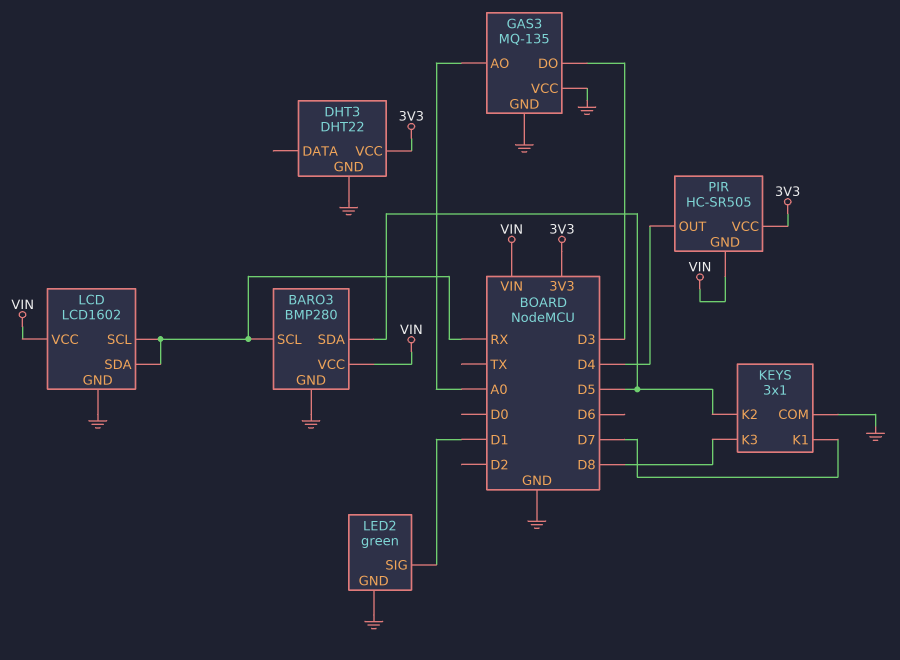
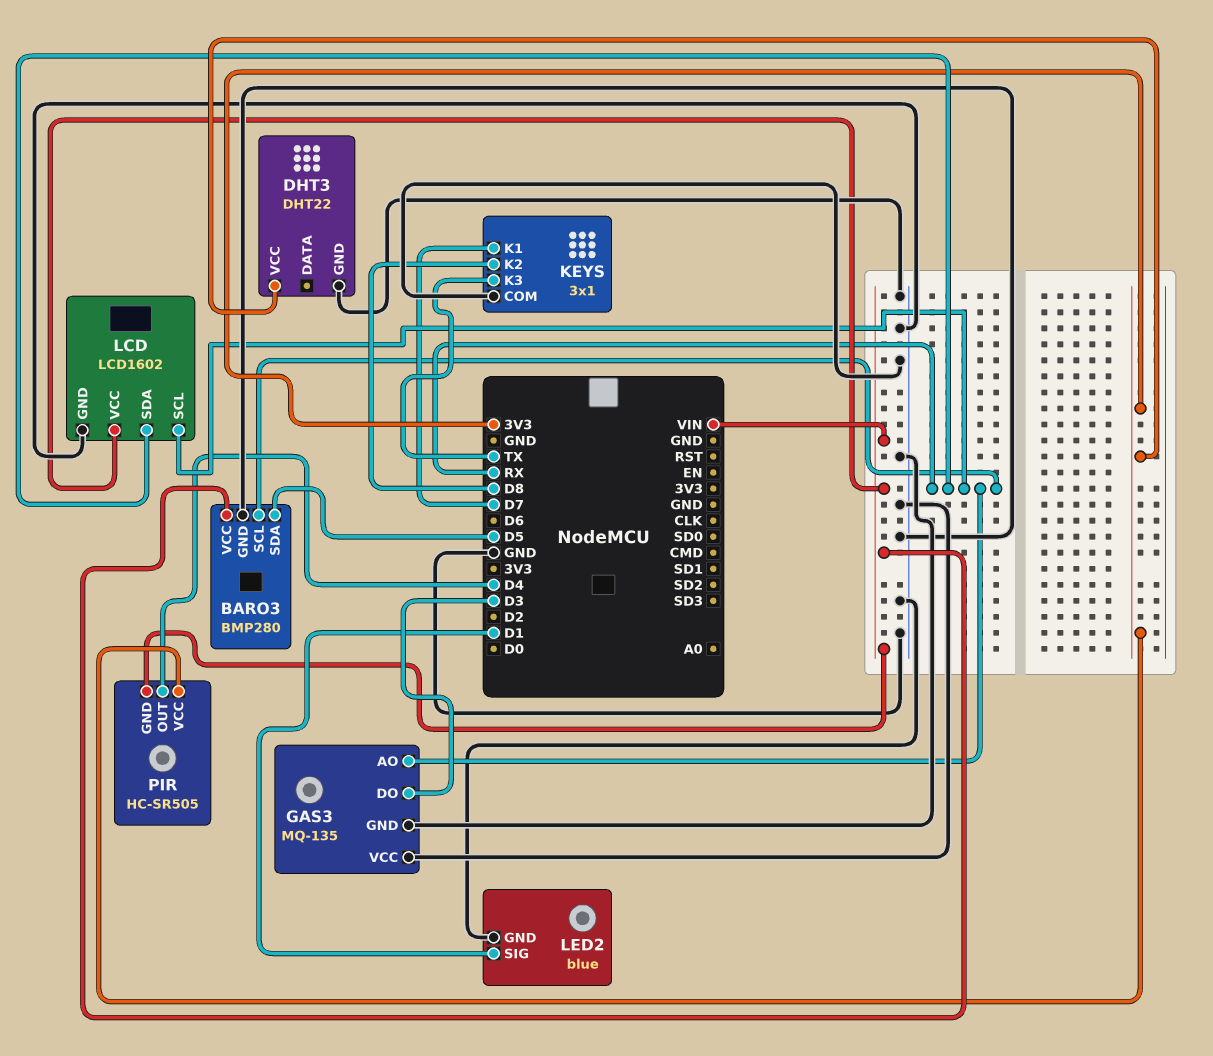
GAS3 pin AO: A0 -> RX
KEYS pin K2: D5 -> D8
KEYS pin K3: D8 -> TX
LED2: green -> blue

